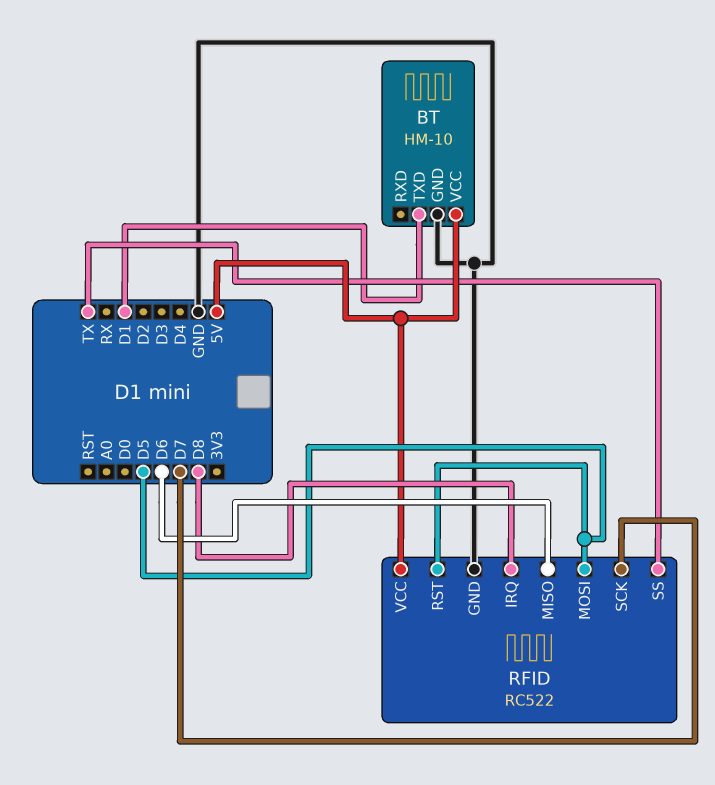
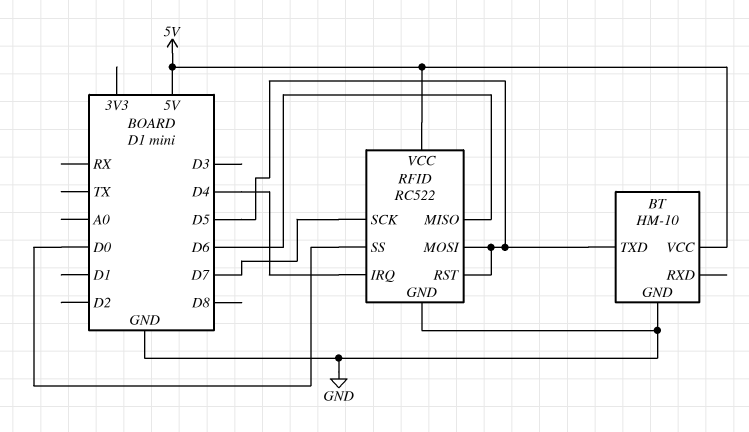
BT pin TXD: D1 -> D5
RFID pin IRQ: D8 -> D4
RFID pin SS: TX -> D0

